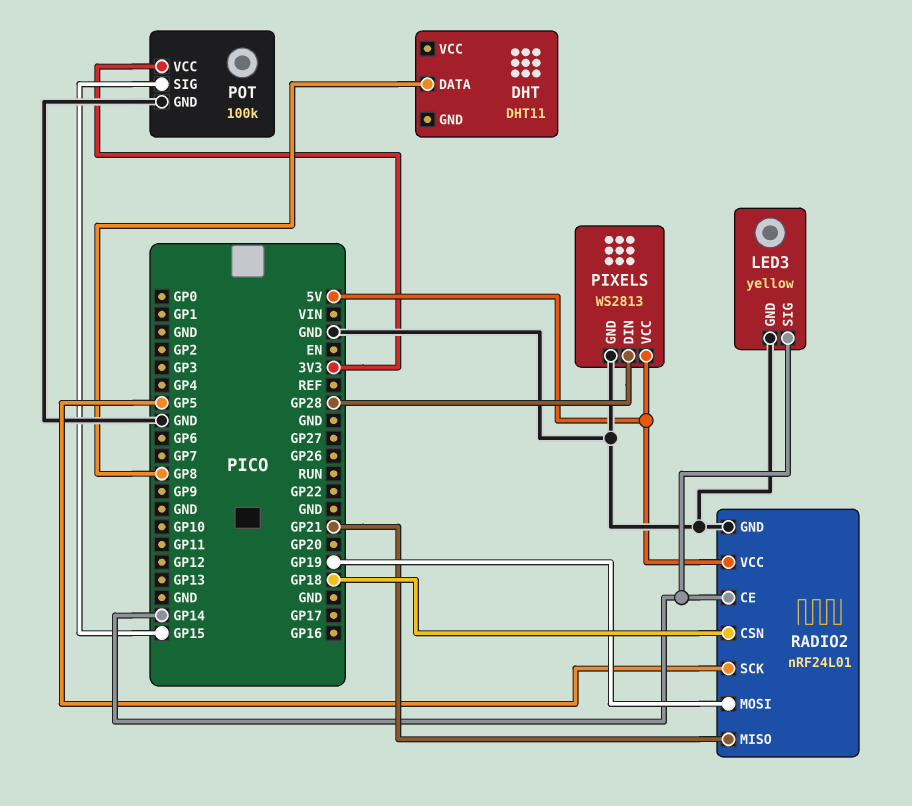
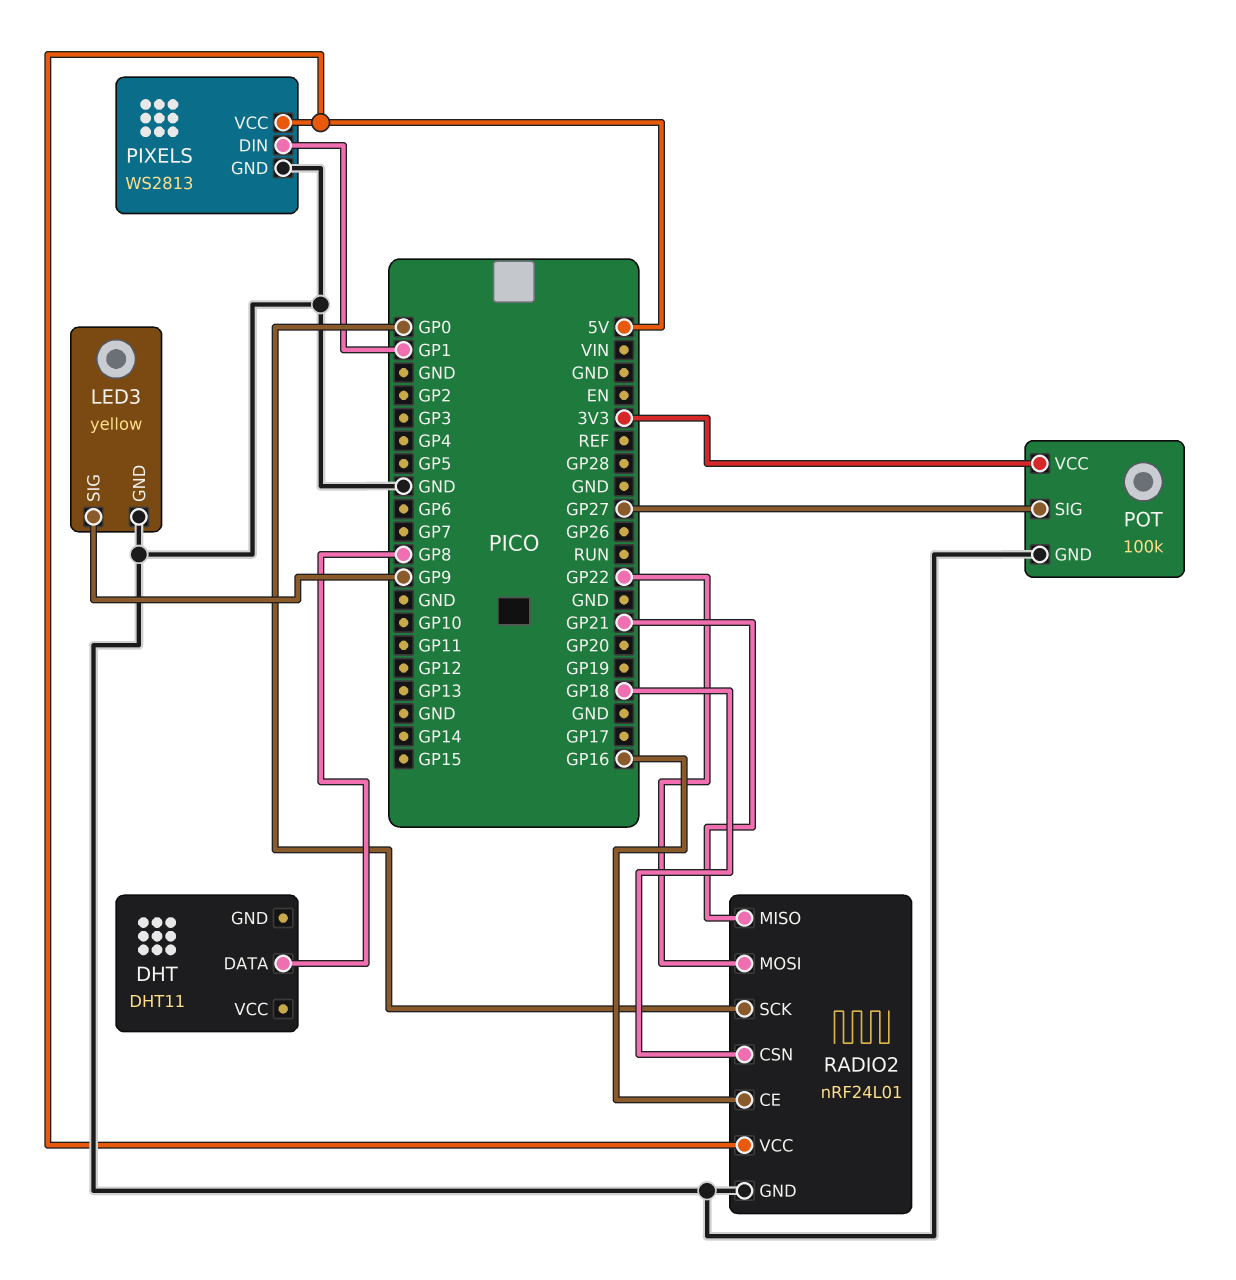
LED3 pin SIG: GP14 -> GP9
PIXELS pin DIN: GP28 -> GP1
POT pin SIG: GP15 -> GP27
RADIO2 pin CE: GP14 -> GP16
RADIO2 pin MOSI: GP19 -> GP22
RADIO2 pin SCK: GP5 -> GP0

